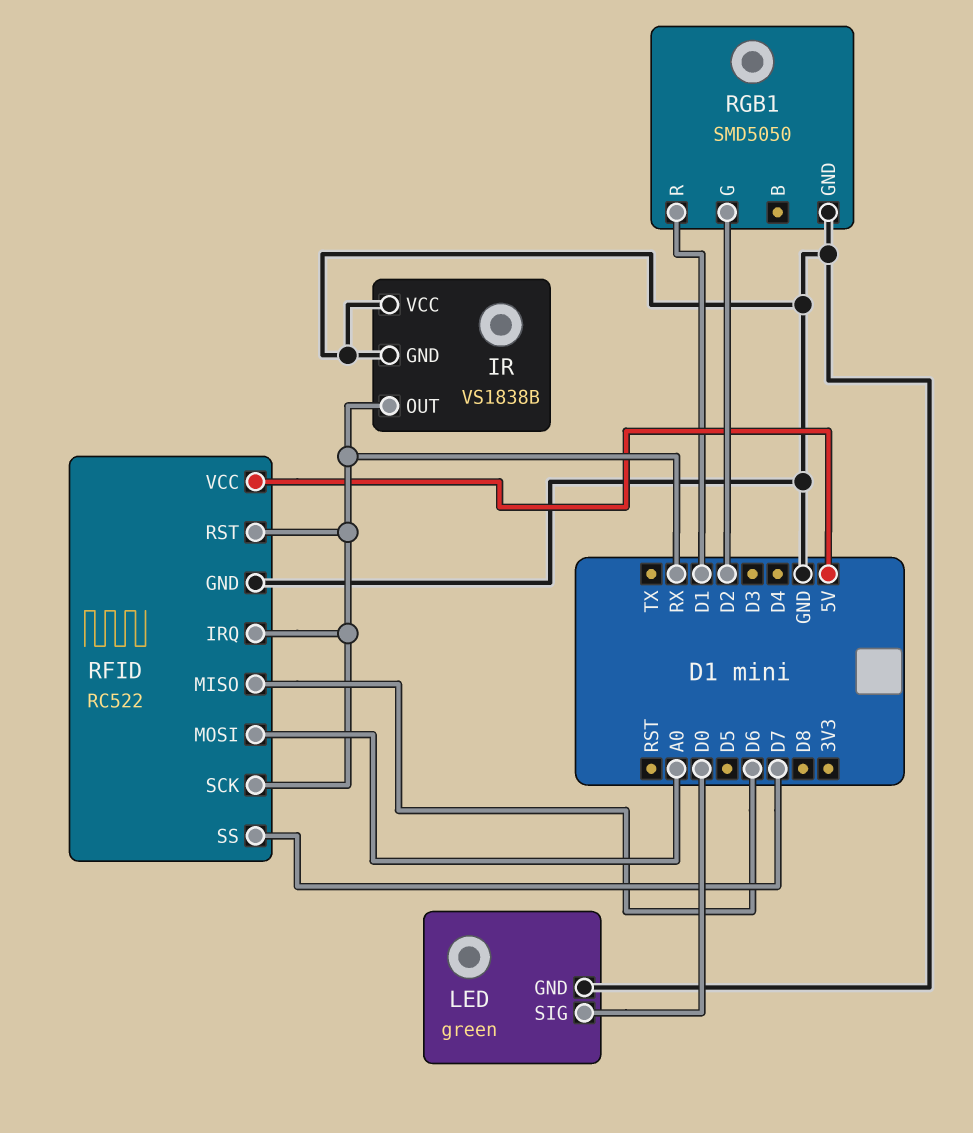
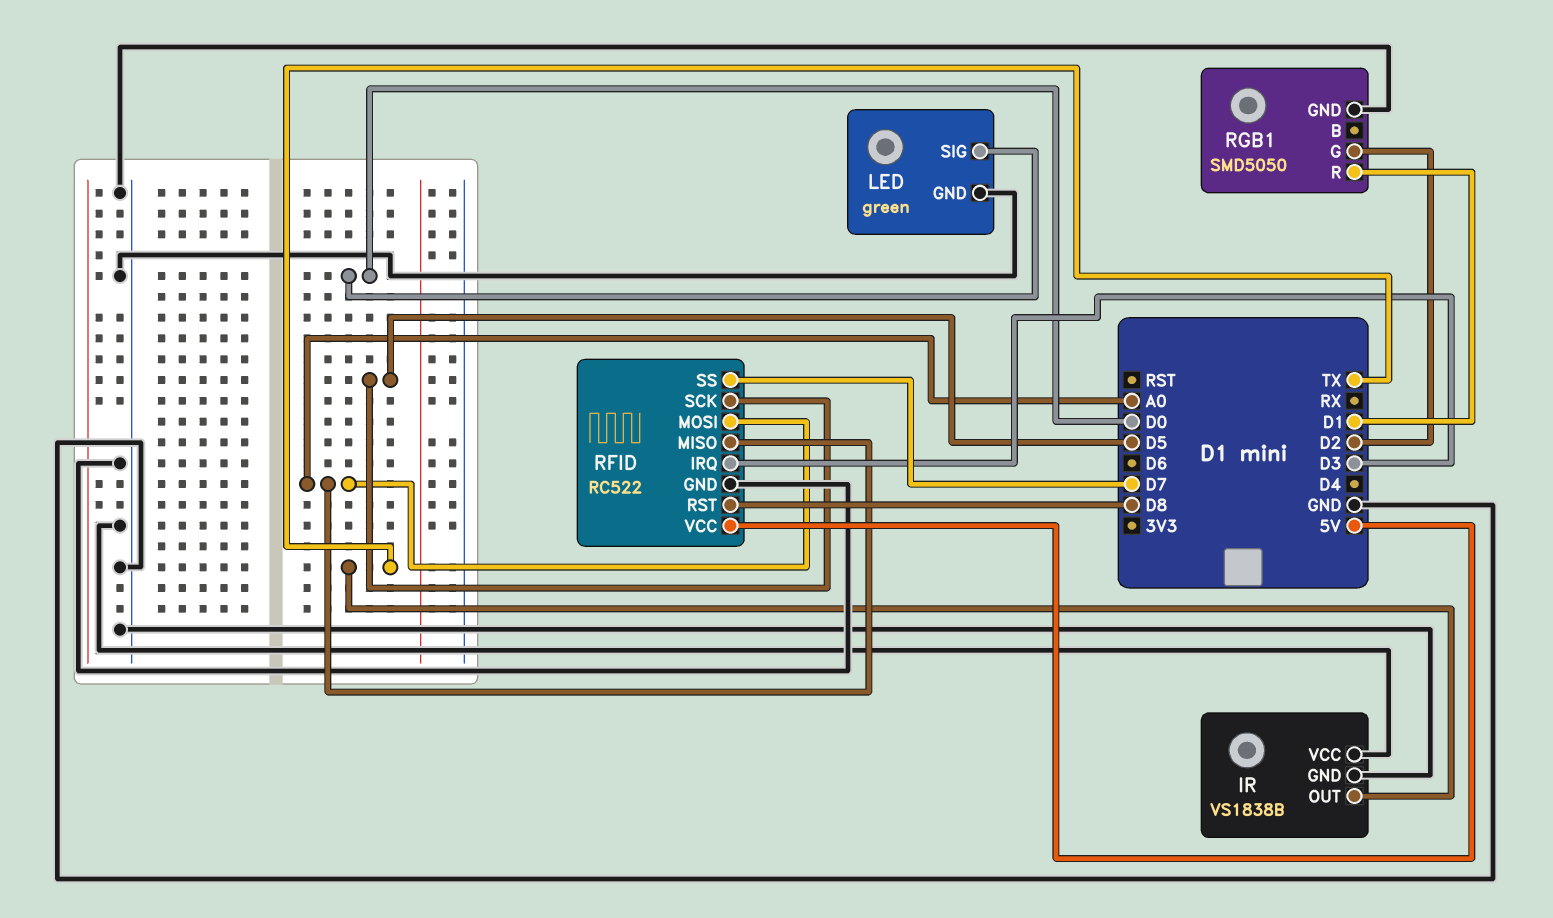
IR pin OUT: RX -> TX
RFID pin IRQ: RX -> D3
RFID pin MISO: D6 -> A0
RFID pin RST: RX -> D8
RFID pin SCK: RX -> D5

